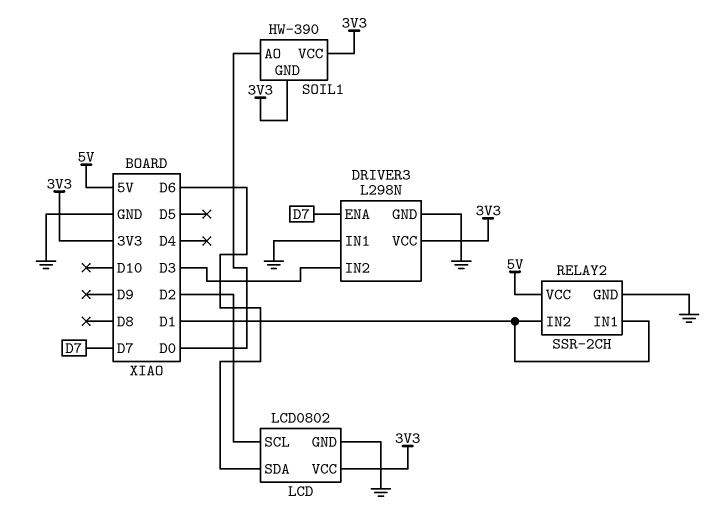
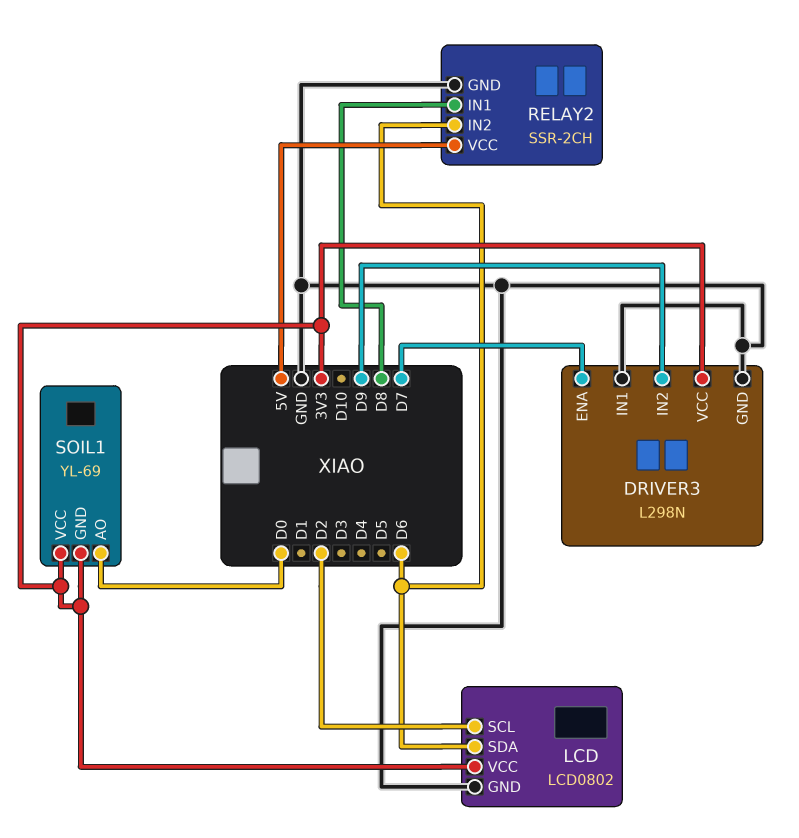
DRIVER3 pin IN2: D3 -> D9
RELAY2 pin IN1: D1 -> D8
RELAY2 pin IN2: D1 -> D6
SOIL1: HW-390 -> YL-69

